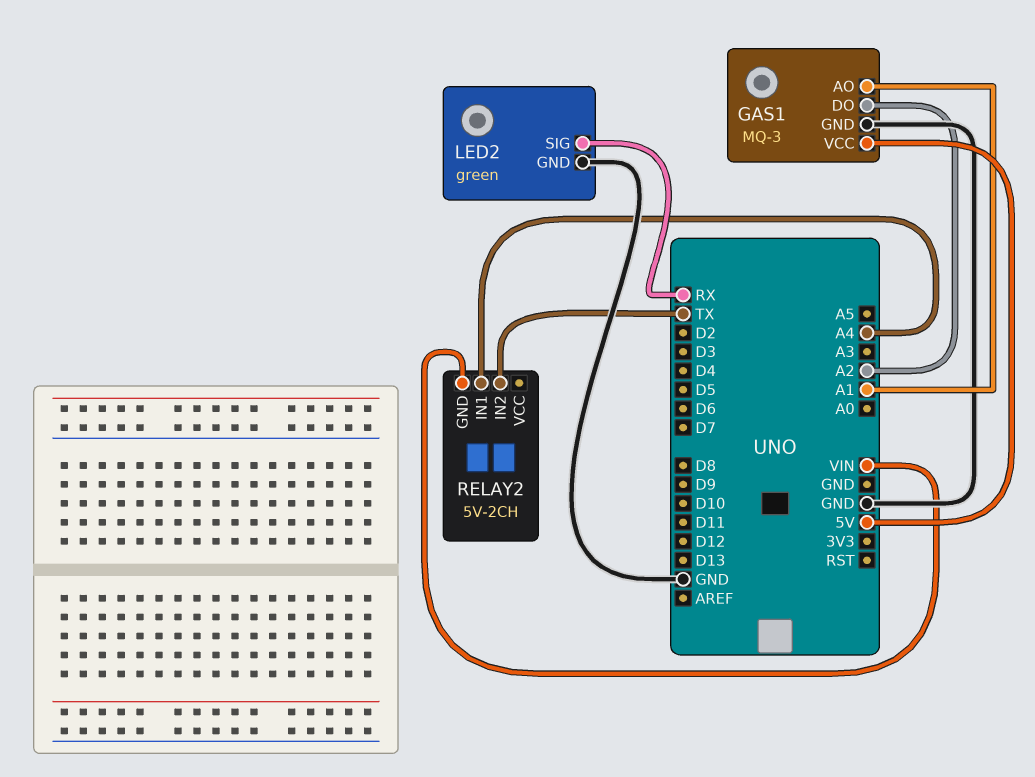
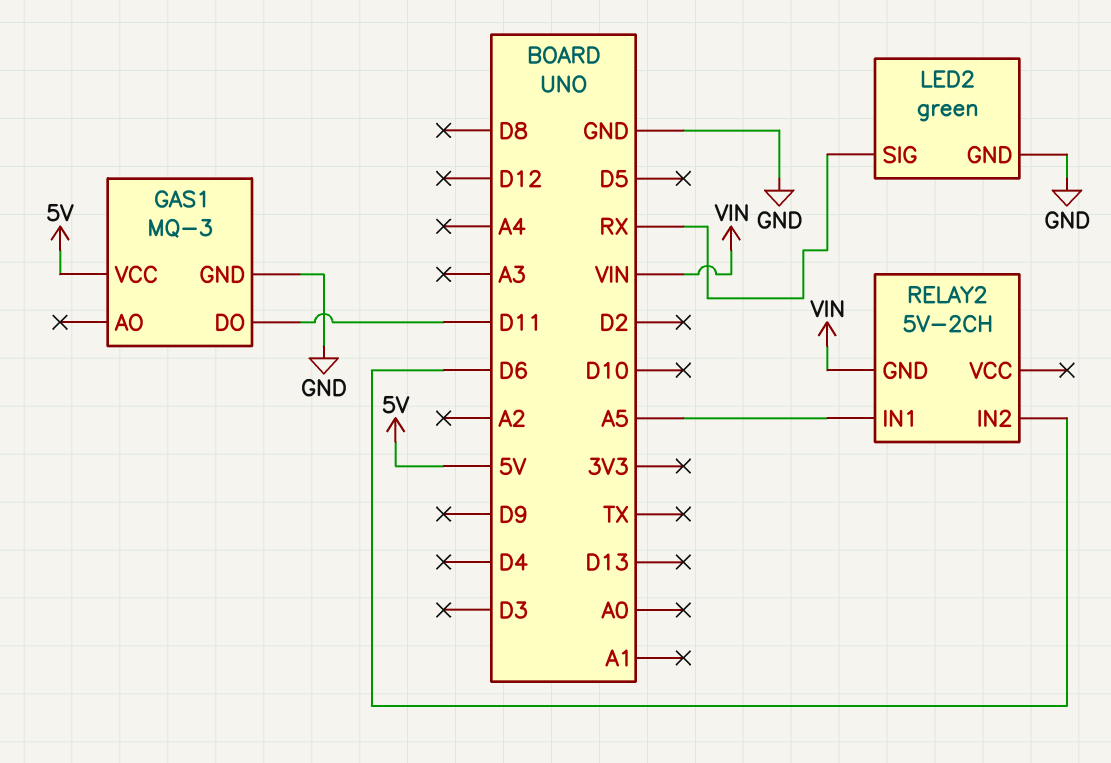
GAS1 pin AO: A1 -> none
GAS1 pin DO: A2 -> D11
RELAY2 pin IN1: A4 -> A5
RELAY2 pin IN2: TX -> D6

